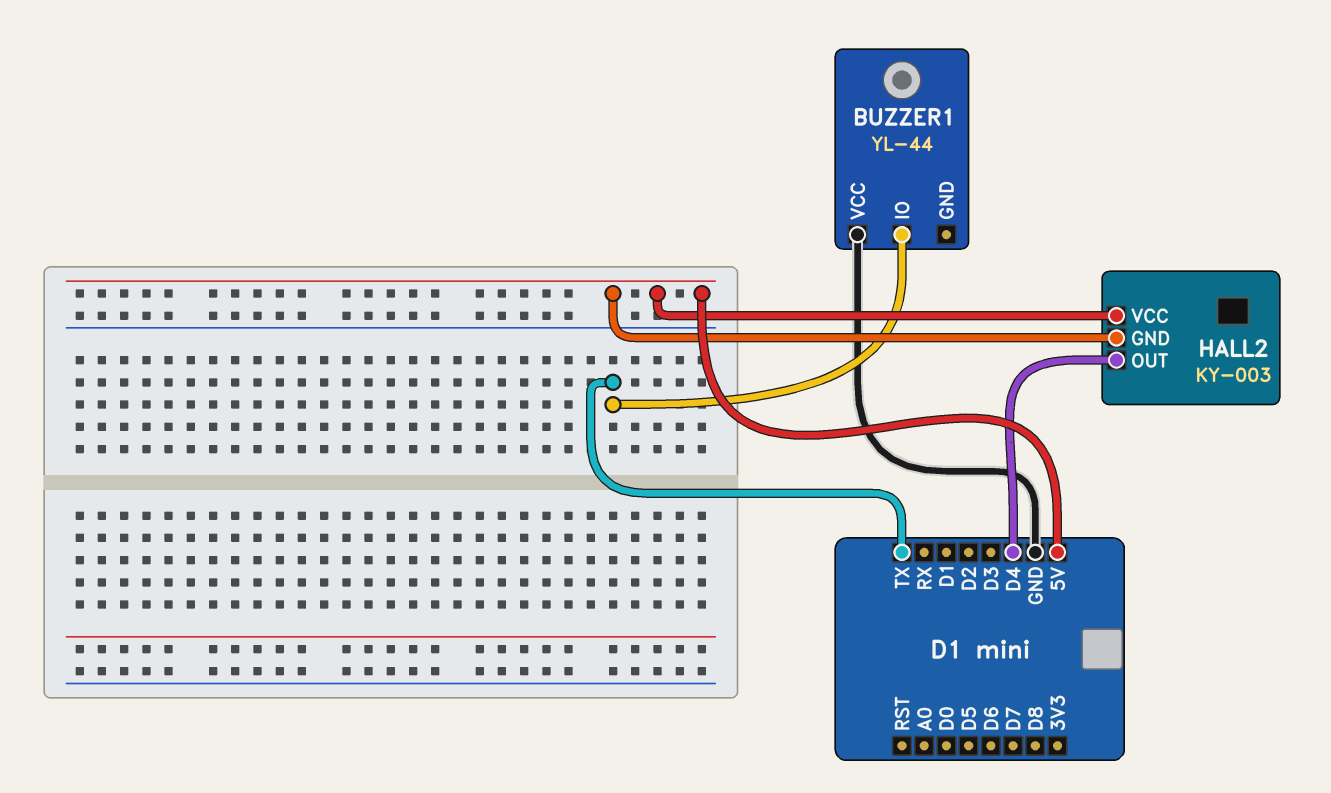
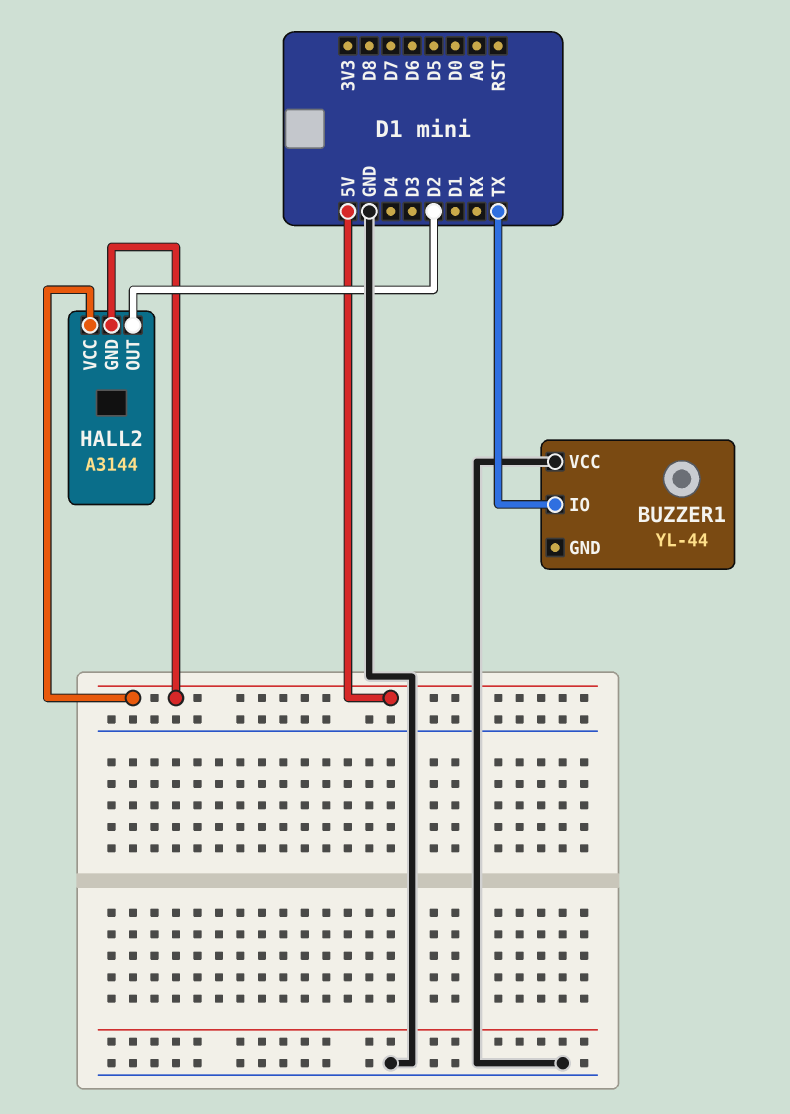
HALL2: KY-003 -> A3144
HALL2 pin OUT: D4 -> D2

